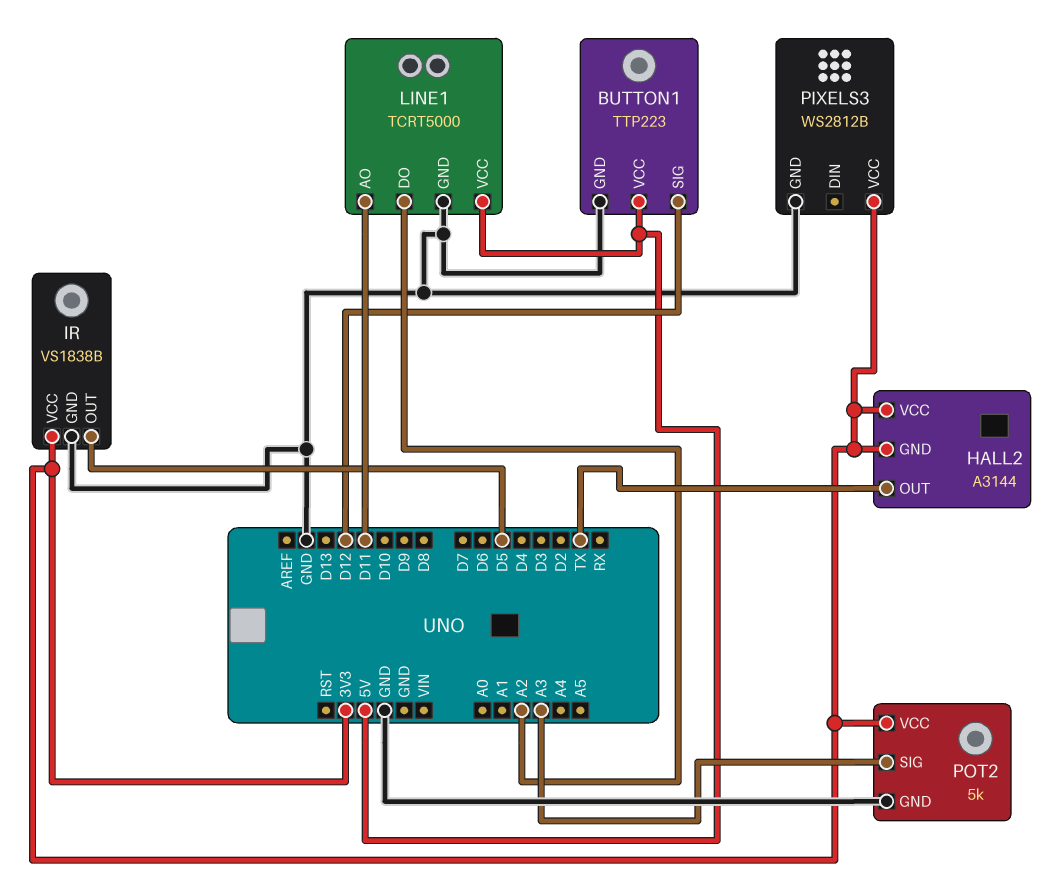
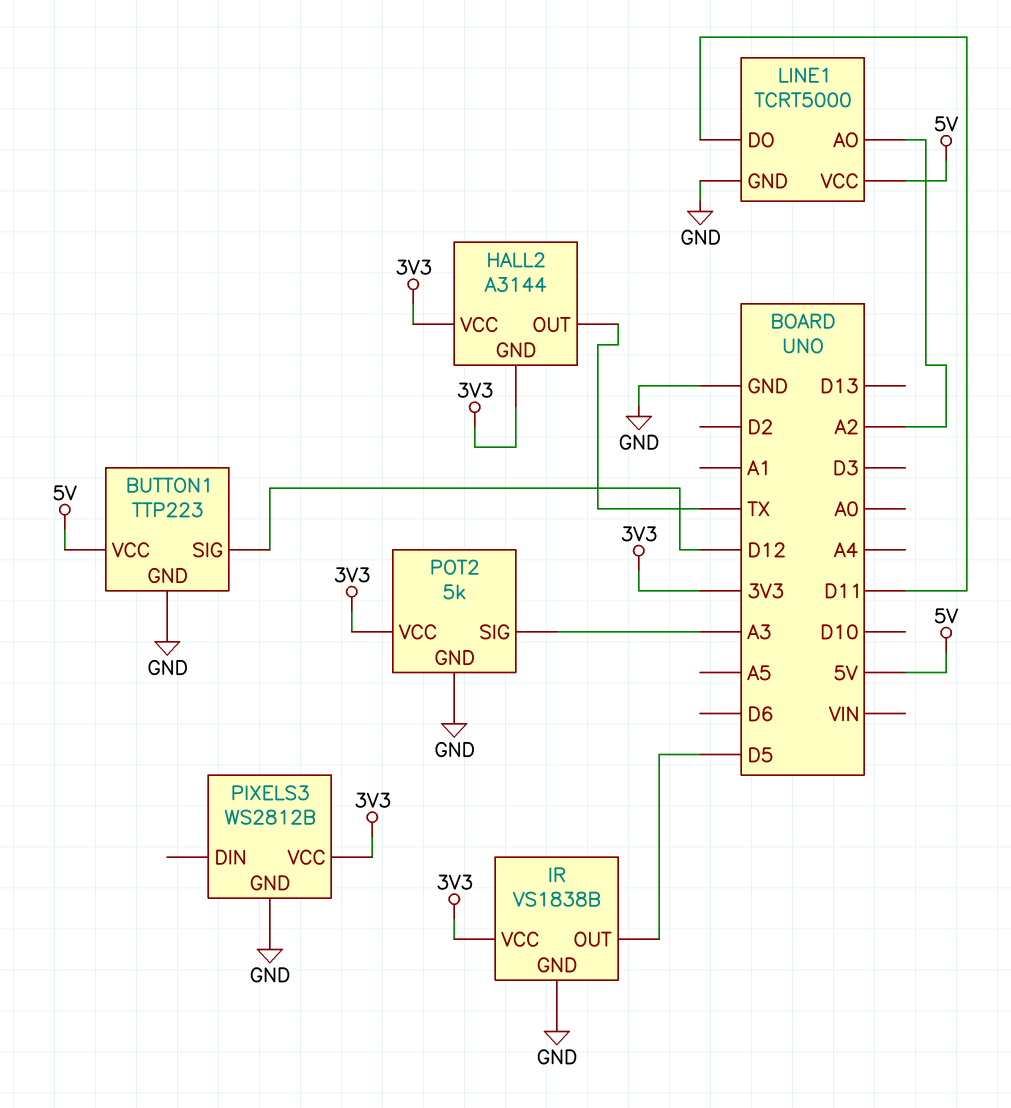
LINE1 pin AO: D11 -> A2
LINE1 pin DO: A2 -> D11

